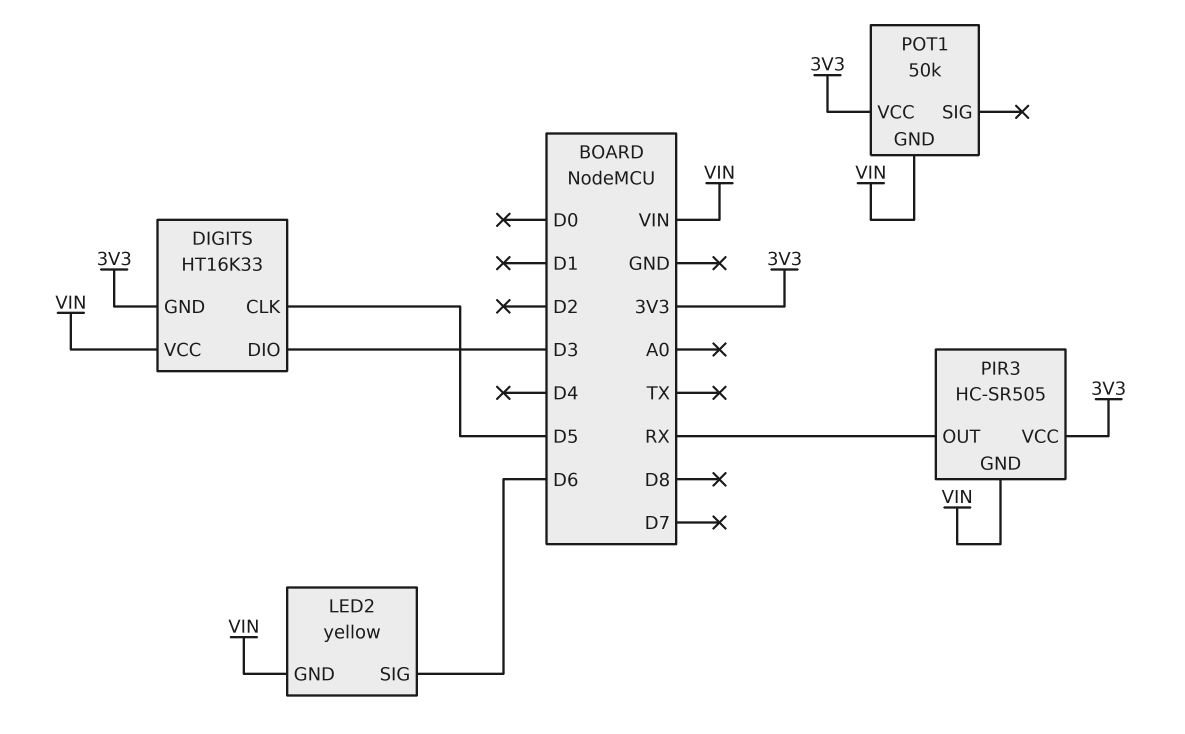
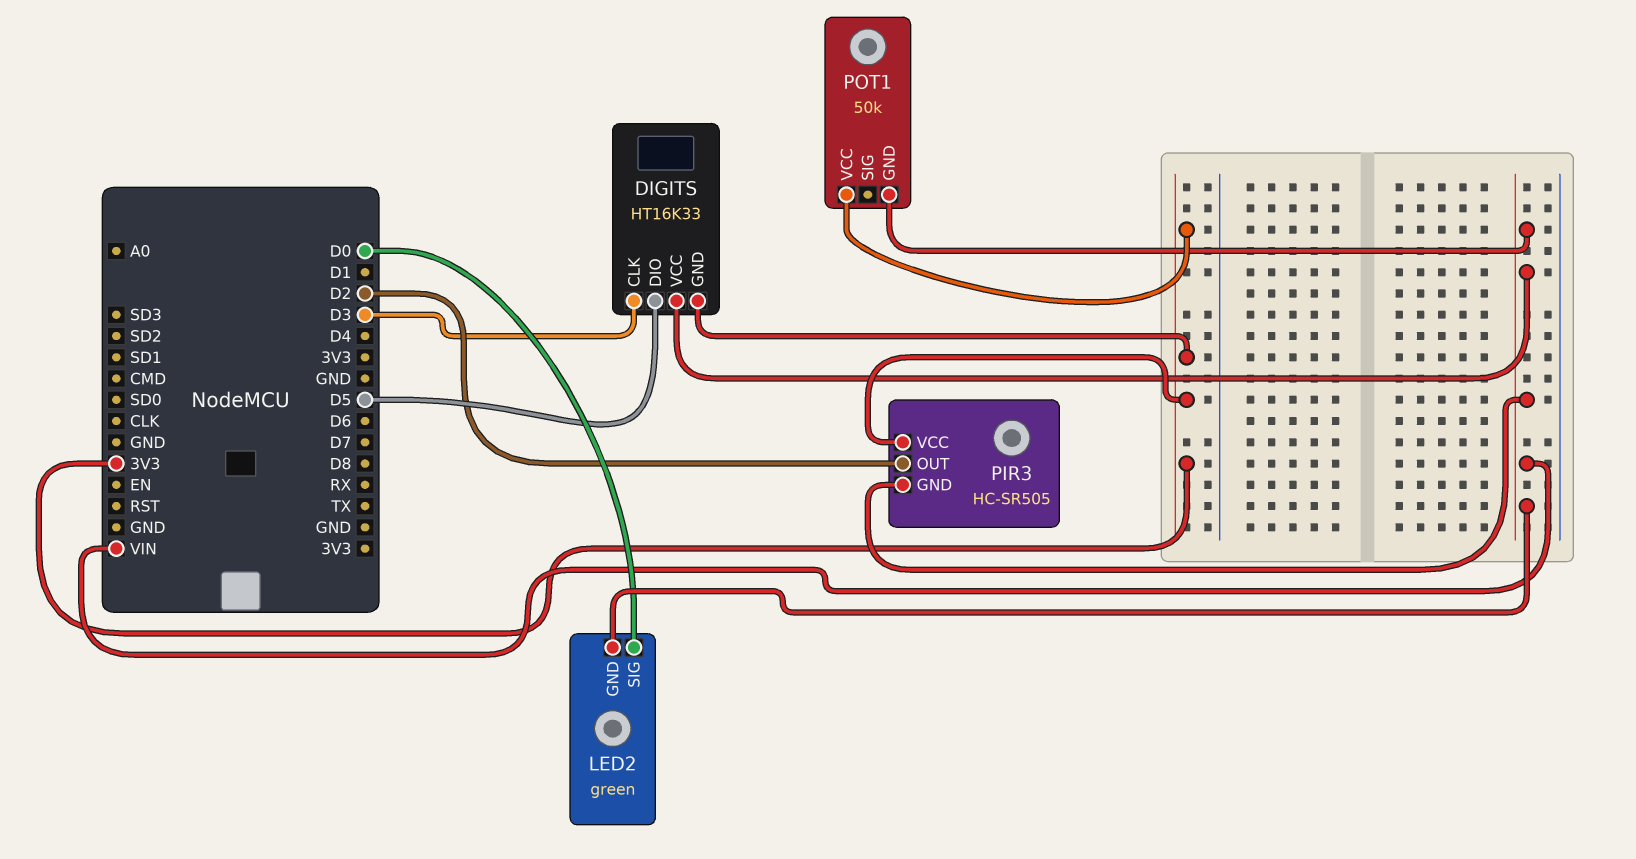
DIGITS pin CLK: D5 -> D3
DIGITS pin DIO: D3 -> D5
LED2: yellow -> green
LED2 pin SIG: D6 -> D0
PIR3 pin OUT: RX -> D2

